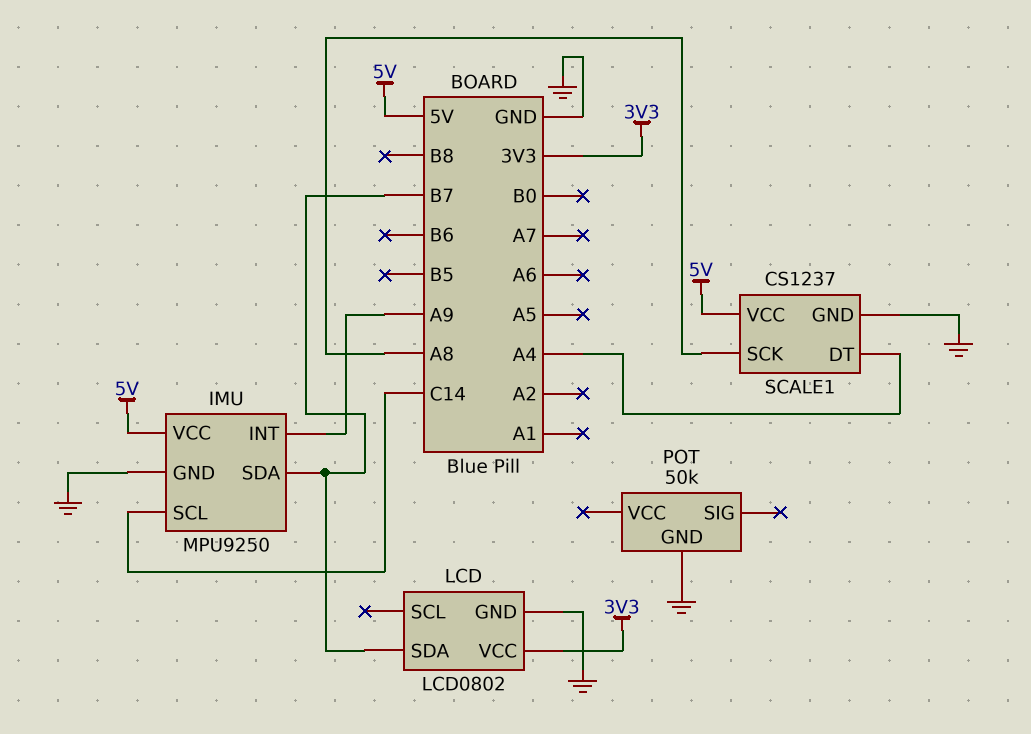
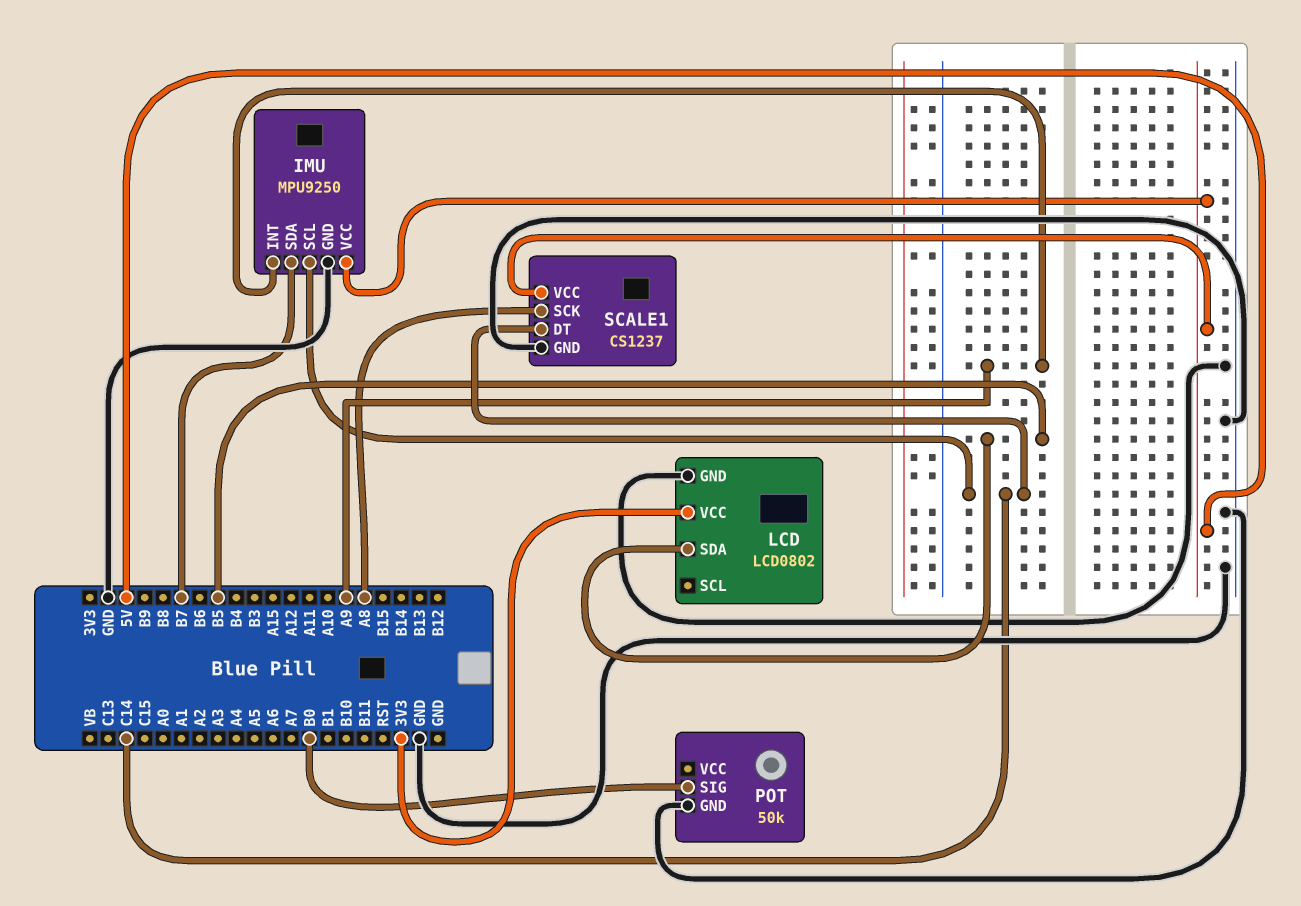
LCD pin SDA: B7 -> B5
POT pin SIG: none -> B0
SCALE1 pin DT: A4 -> C14

